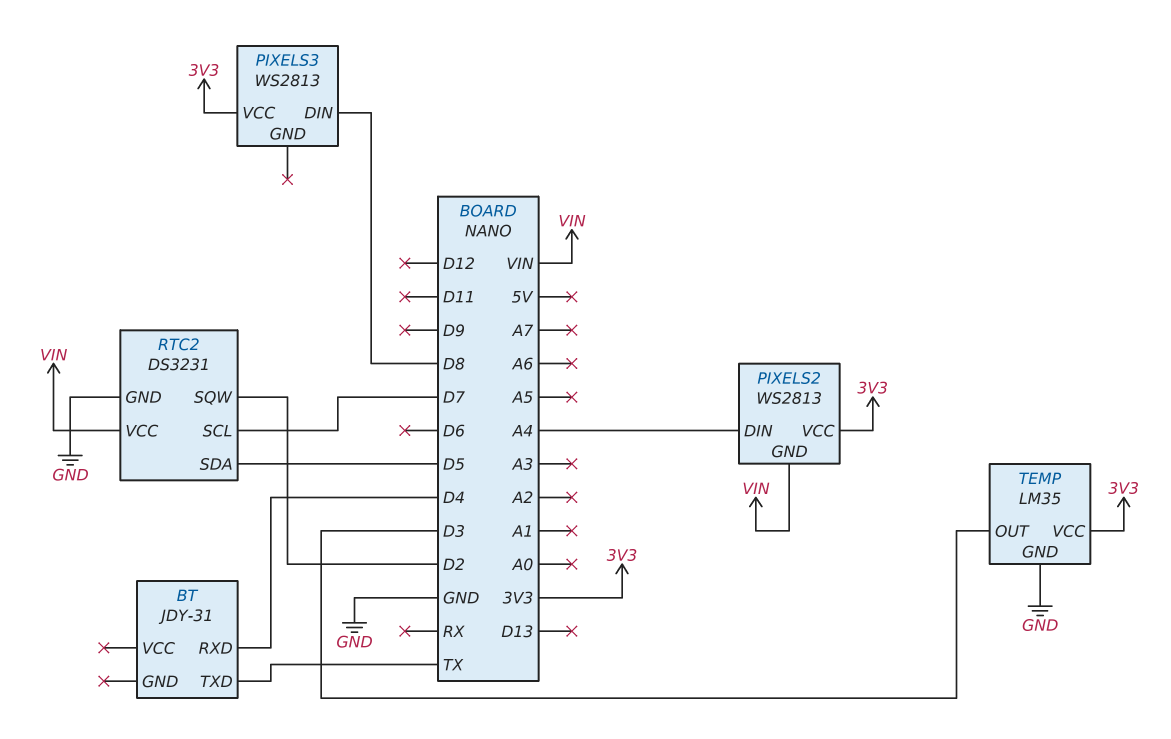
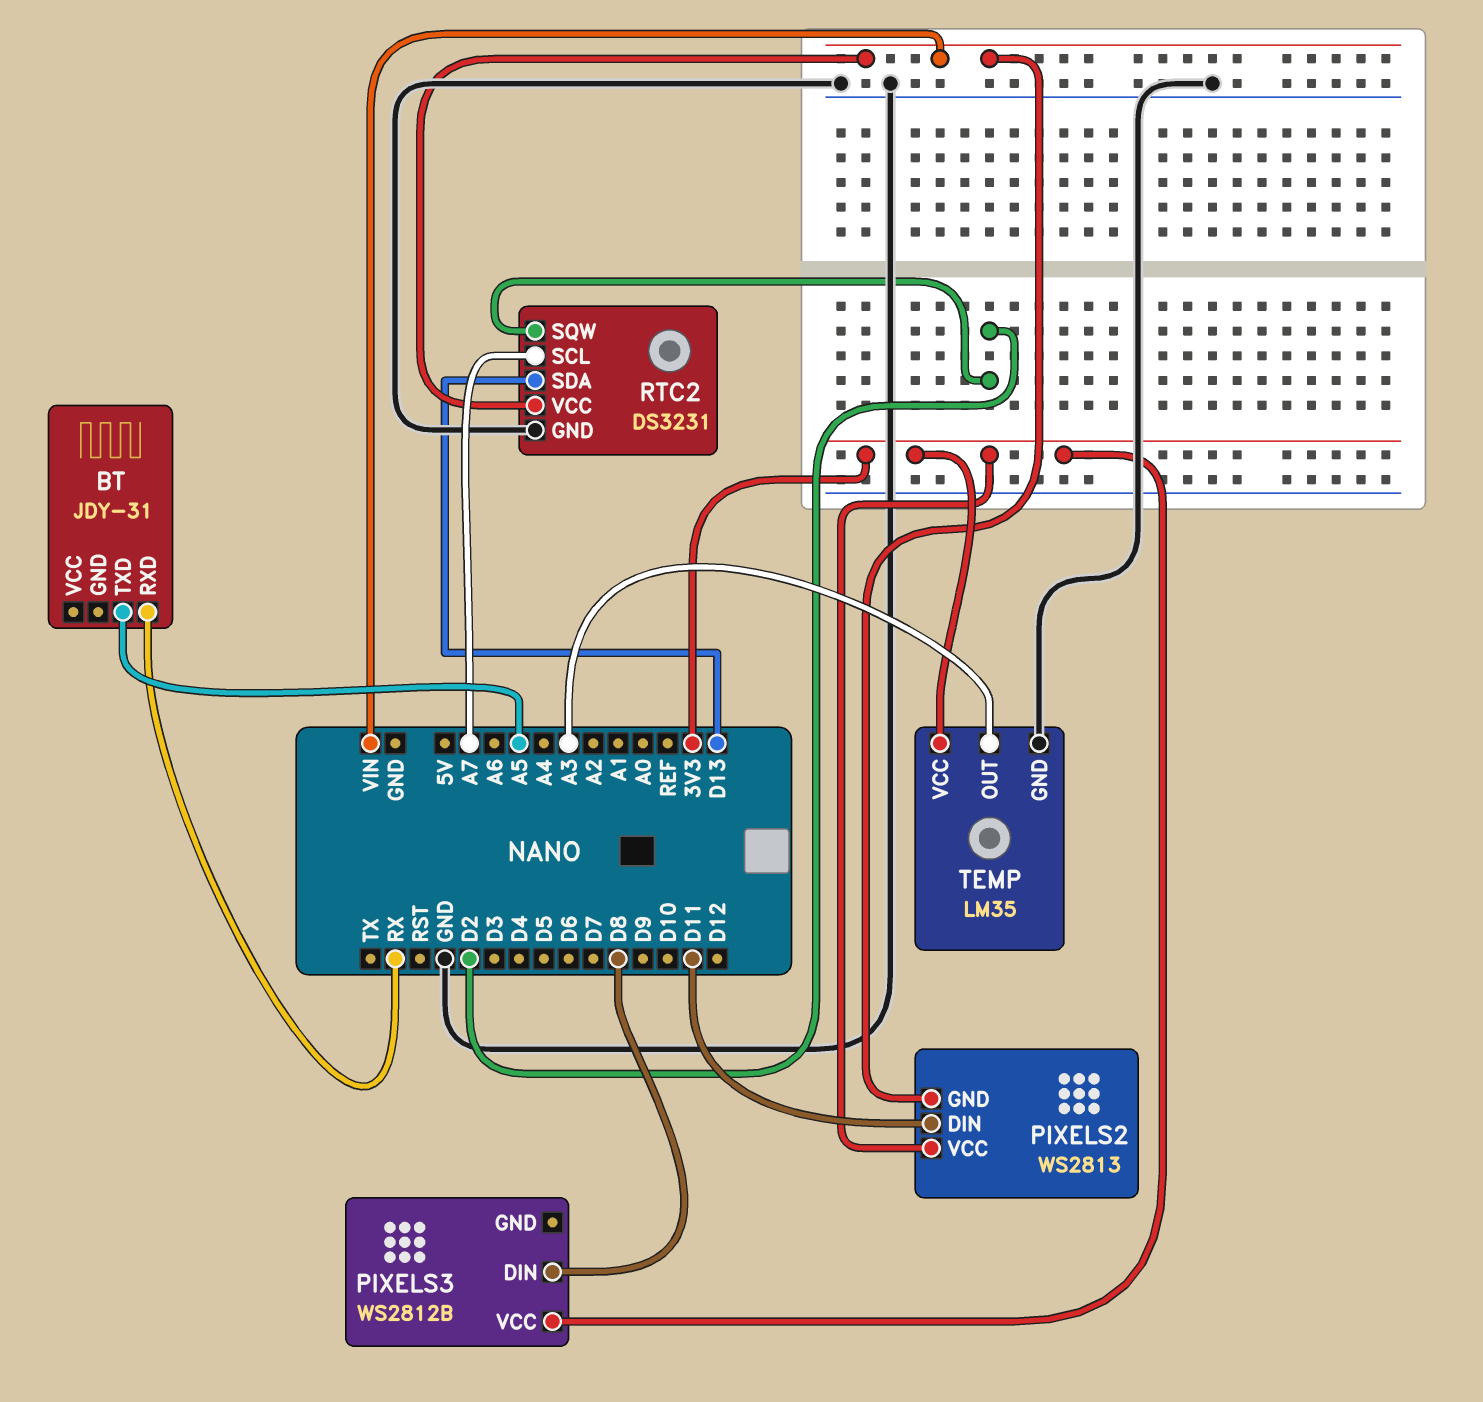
BT pin RXD: D4 -> RX
BT pin TXD: TX -> A5
PIXELS2 pin DIN: A4 -> D11
PIXELS3: WS2813 -> WS2812B
RTC2 pin SCL: D7 -> A7
RTC2 pin SDA: D5 -> D13
TEMP pin OUT: D3 -> A3

